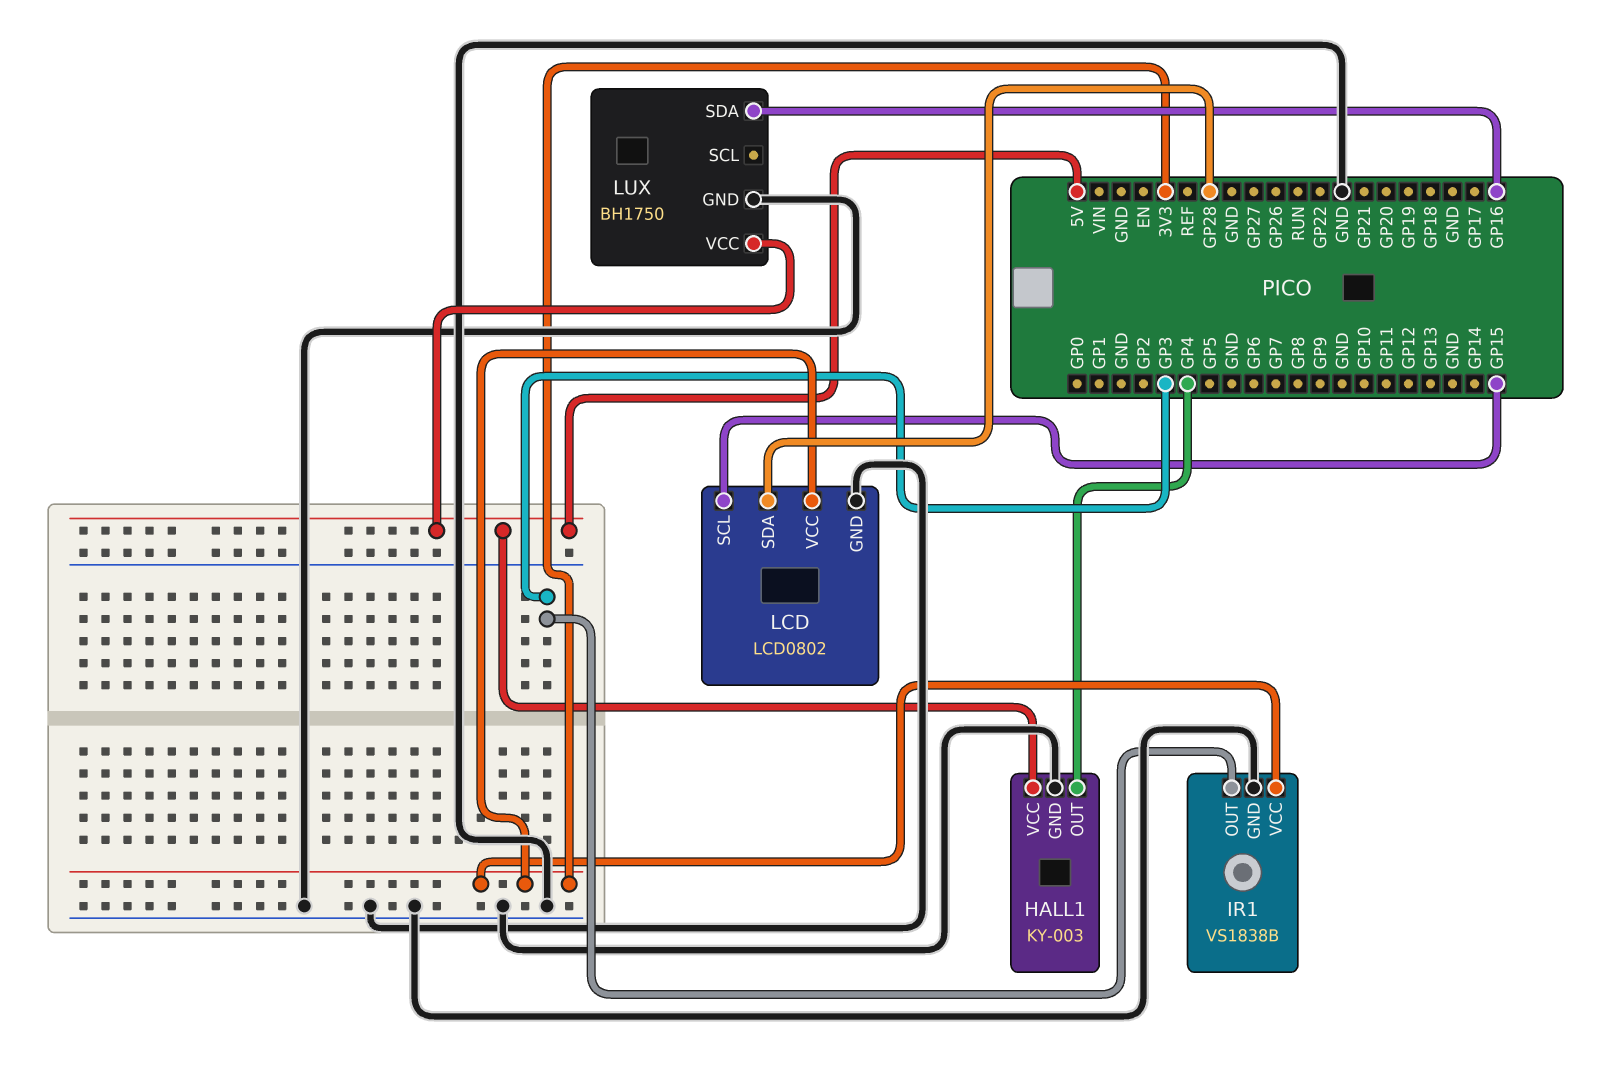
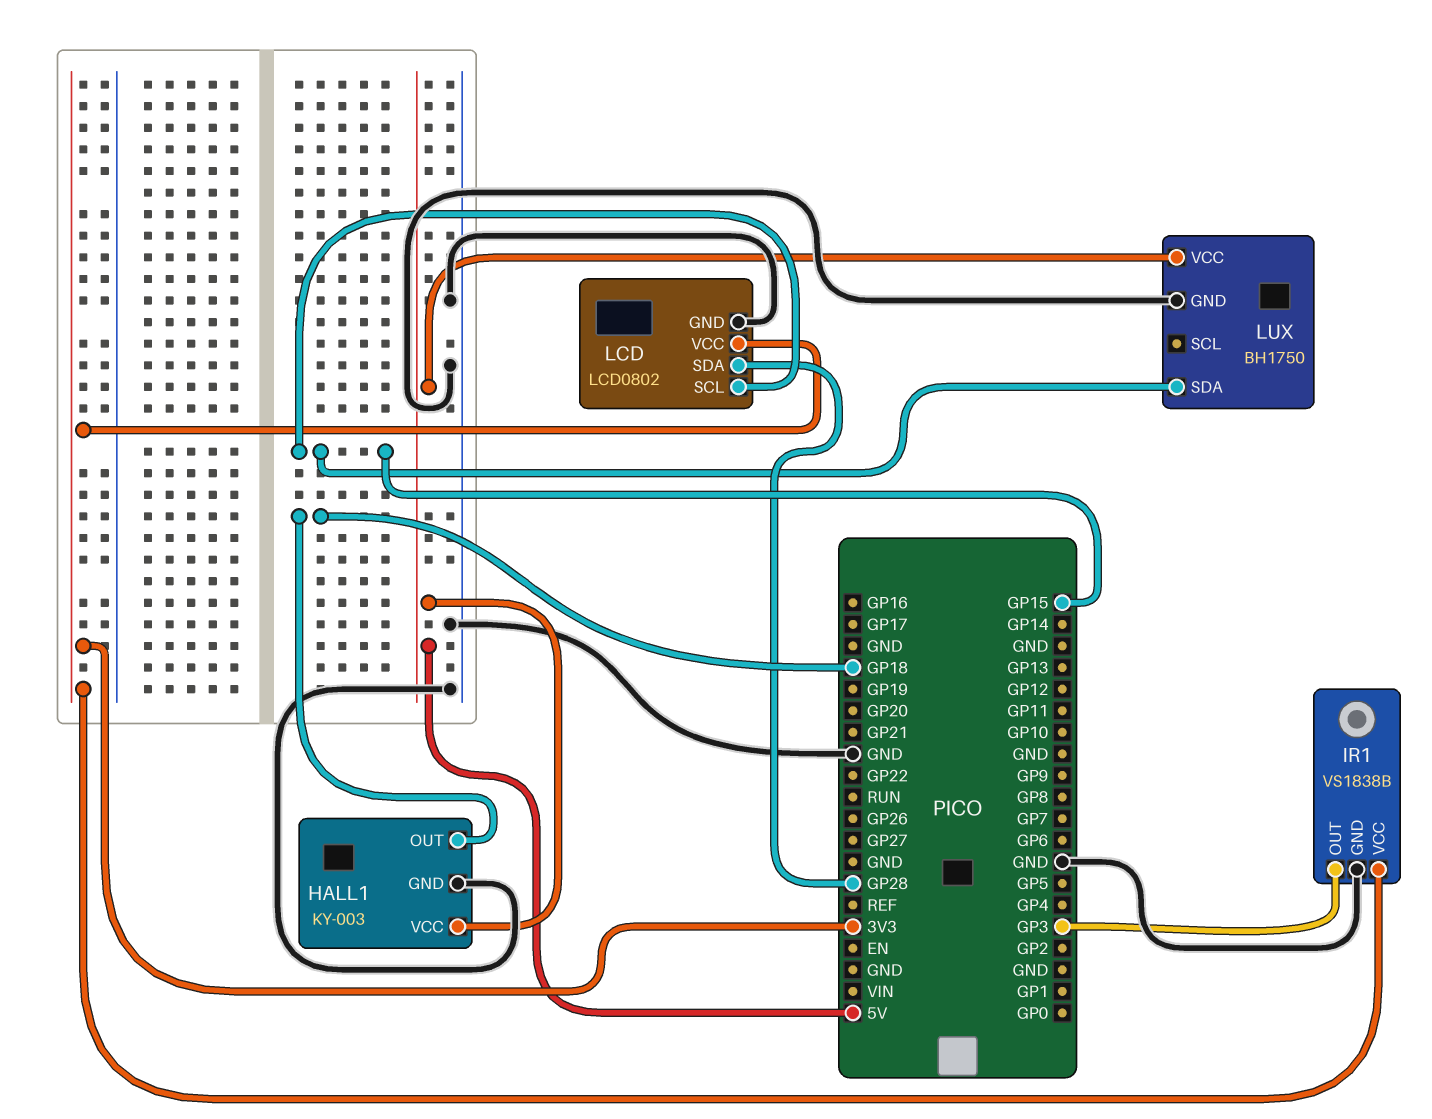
HALL1 pin OUT: GP4 -> GP18
LUX pin SDA: GP16 -> GP15

